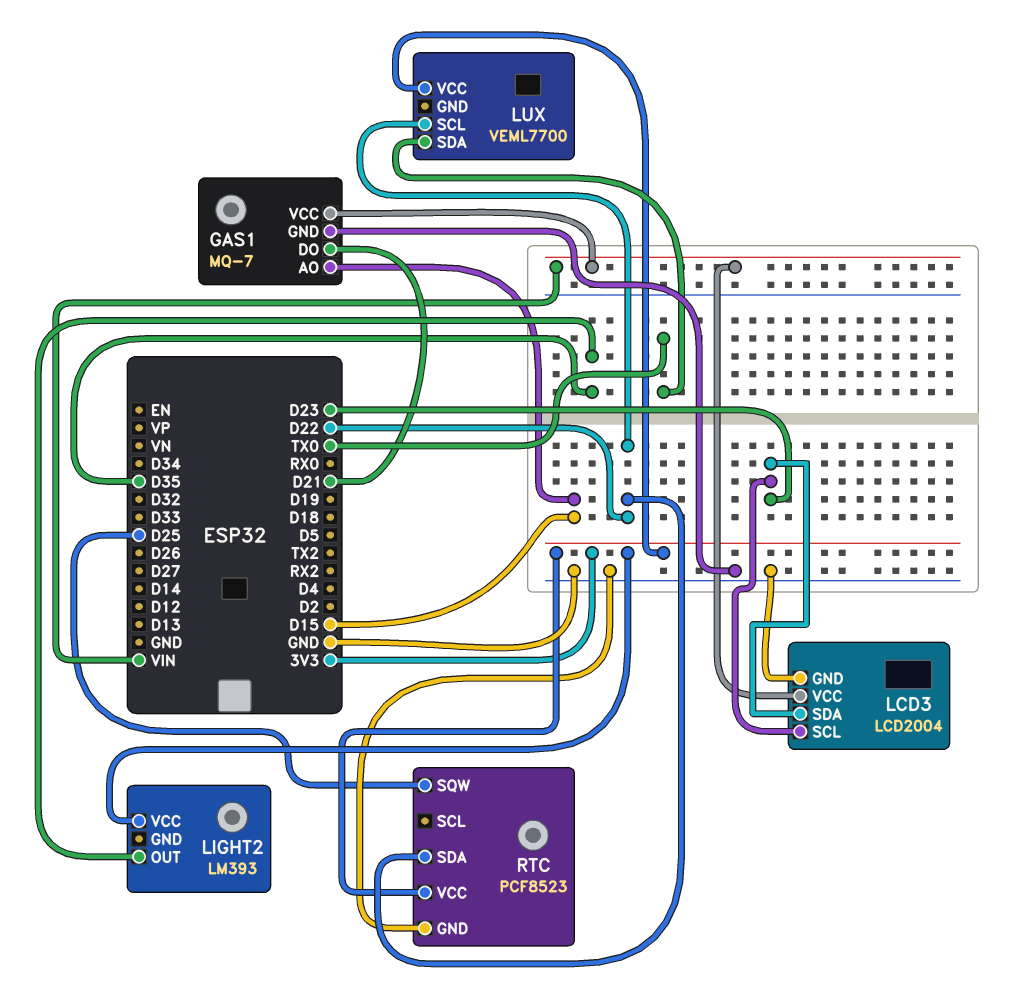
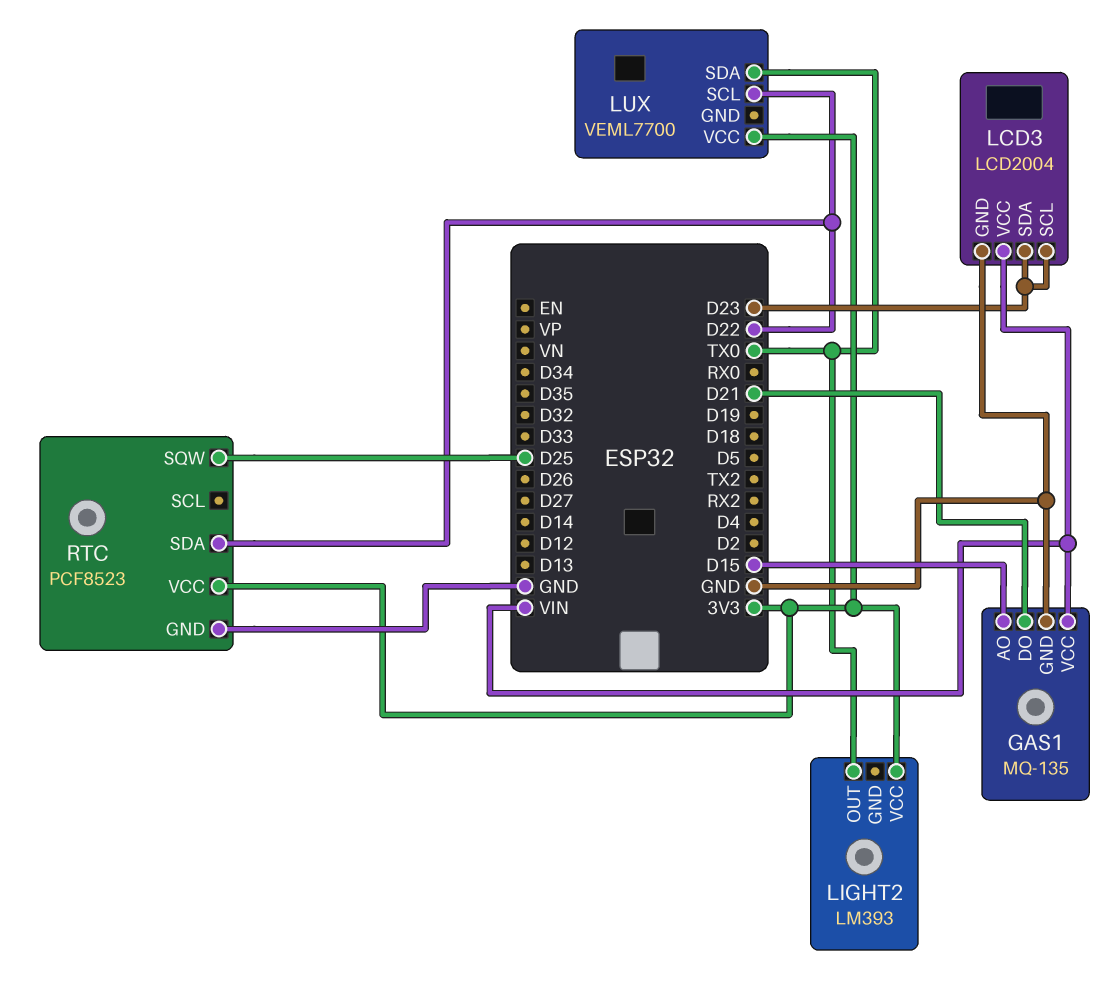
GAS1: MQ-7 -> MQ-135
LIGHT2 pin OUT: D35 -> TX0

